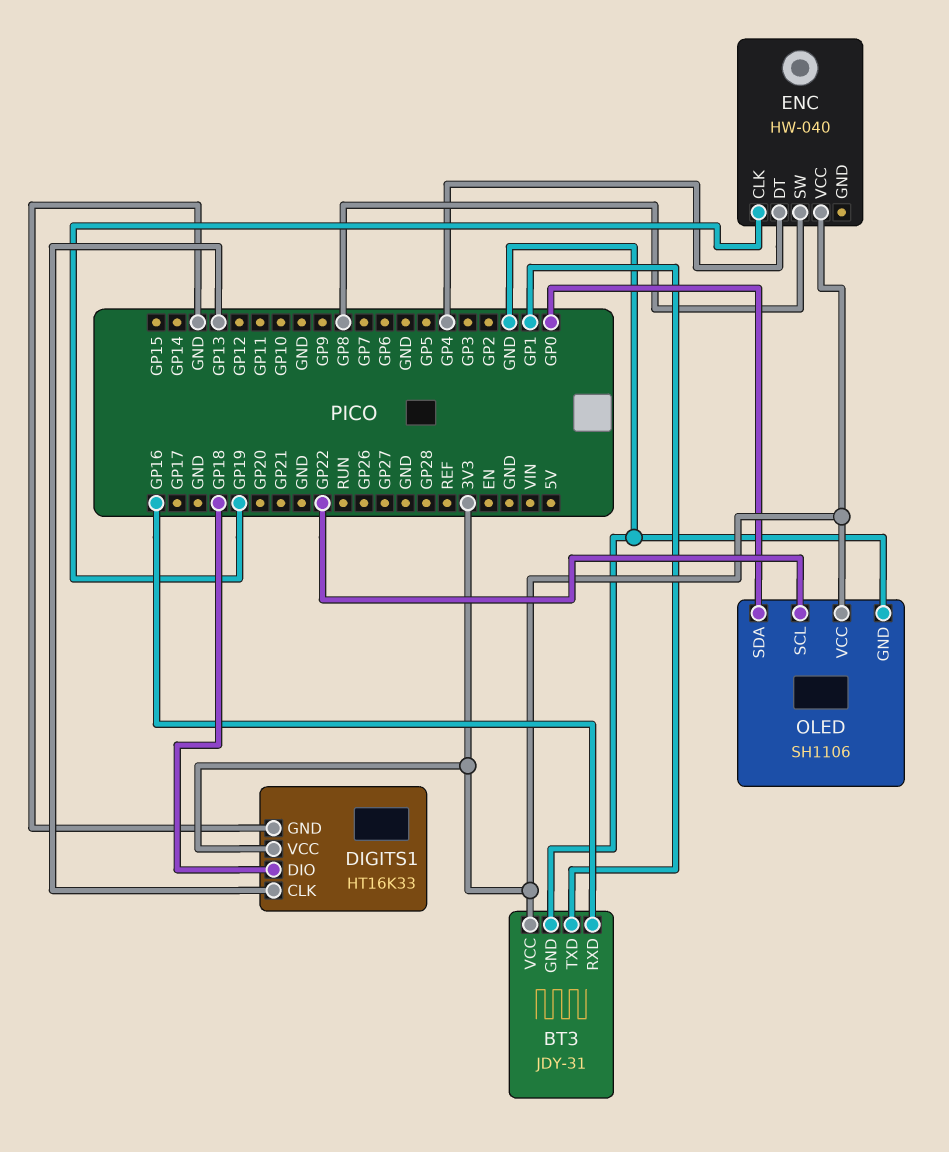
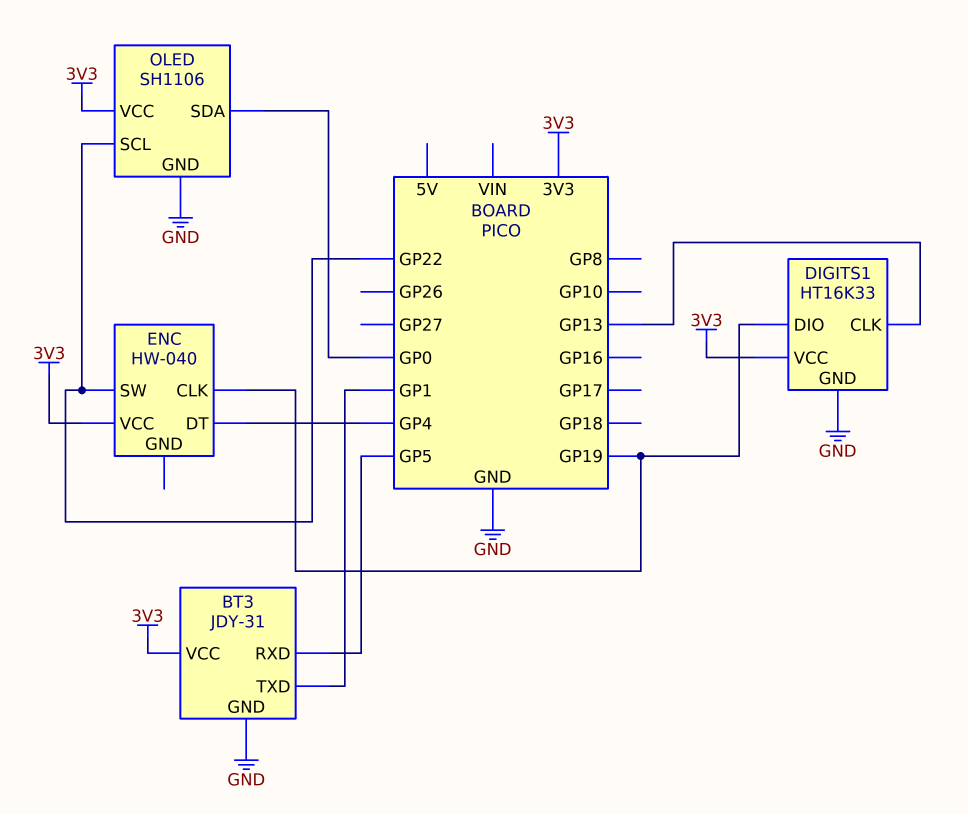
BT3 pin RXD: GP16 -> GP5
DIGITS1 pin DIO: GP18 -> GP19
ENC pin SW: GP8 -> GP22

